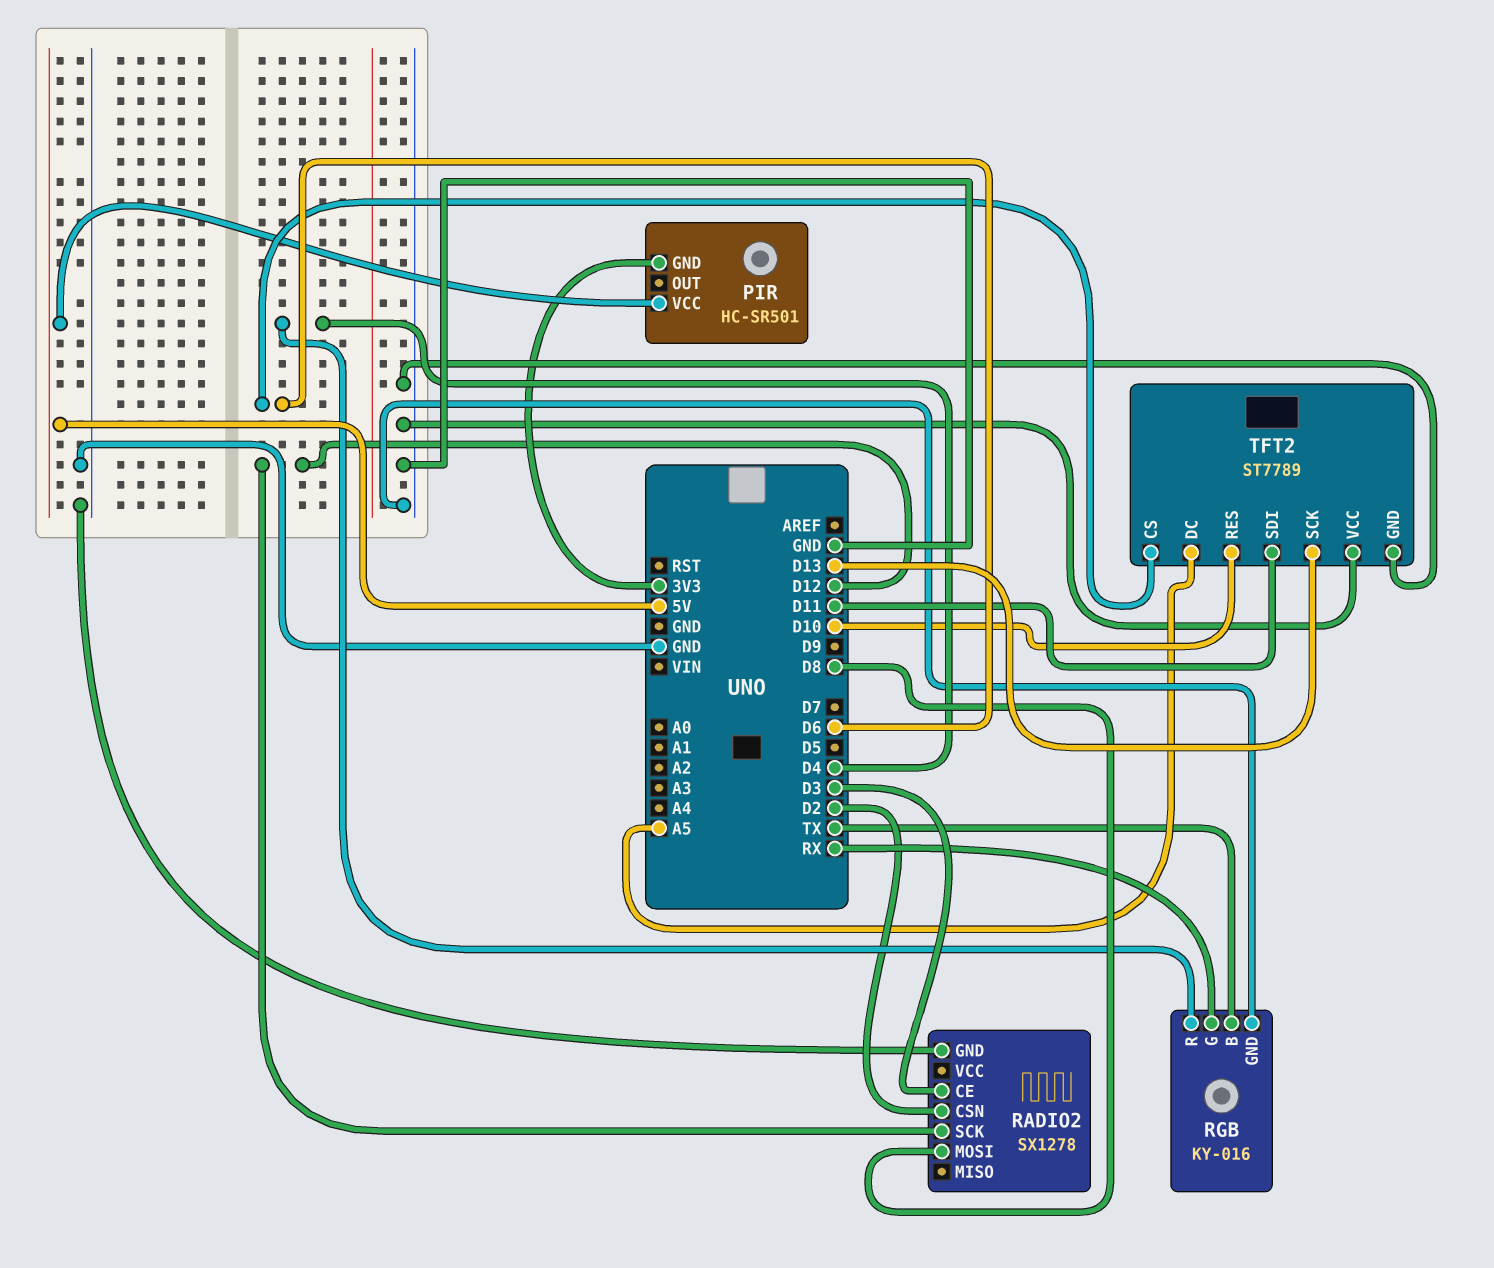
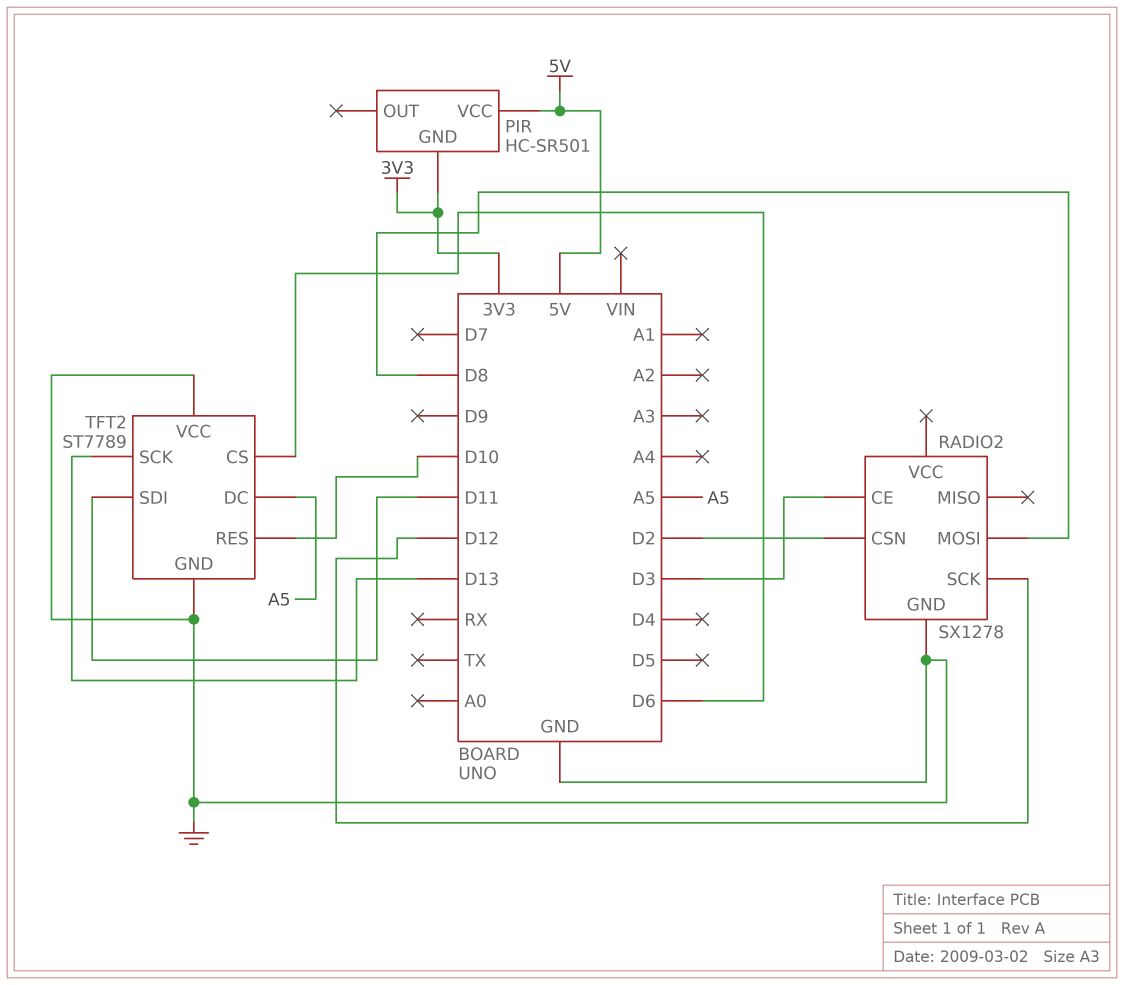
RGB: KY-016 -> none
RGB pin B: TX -> none
RGB pin G: RX -> none
RGB pin GND: GND -> none
RGB pin R: D4 -> none

